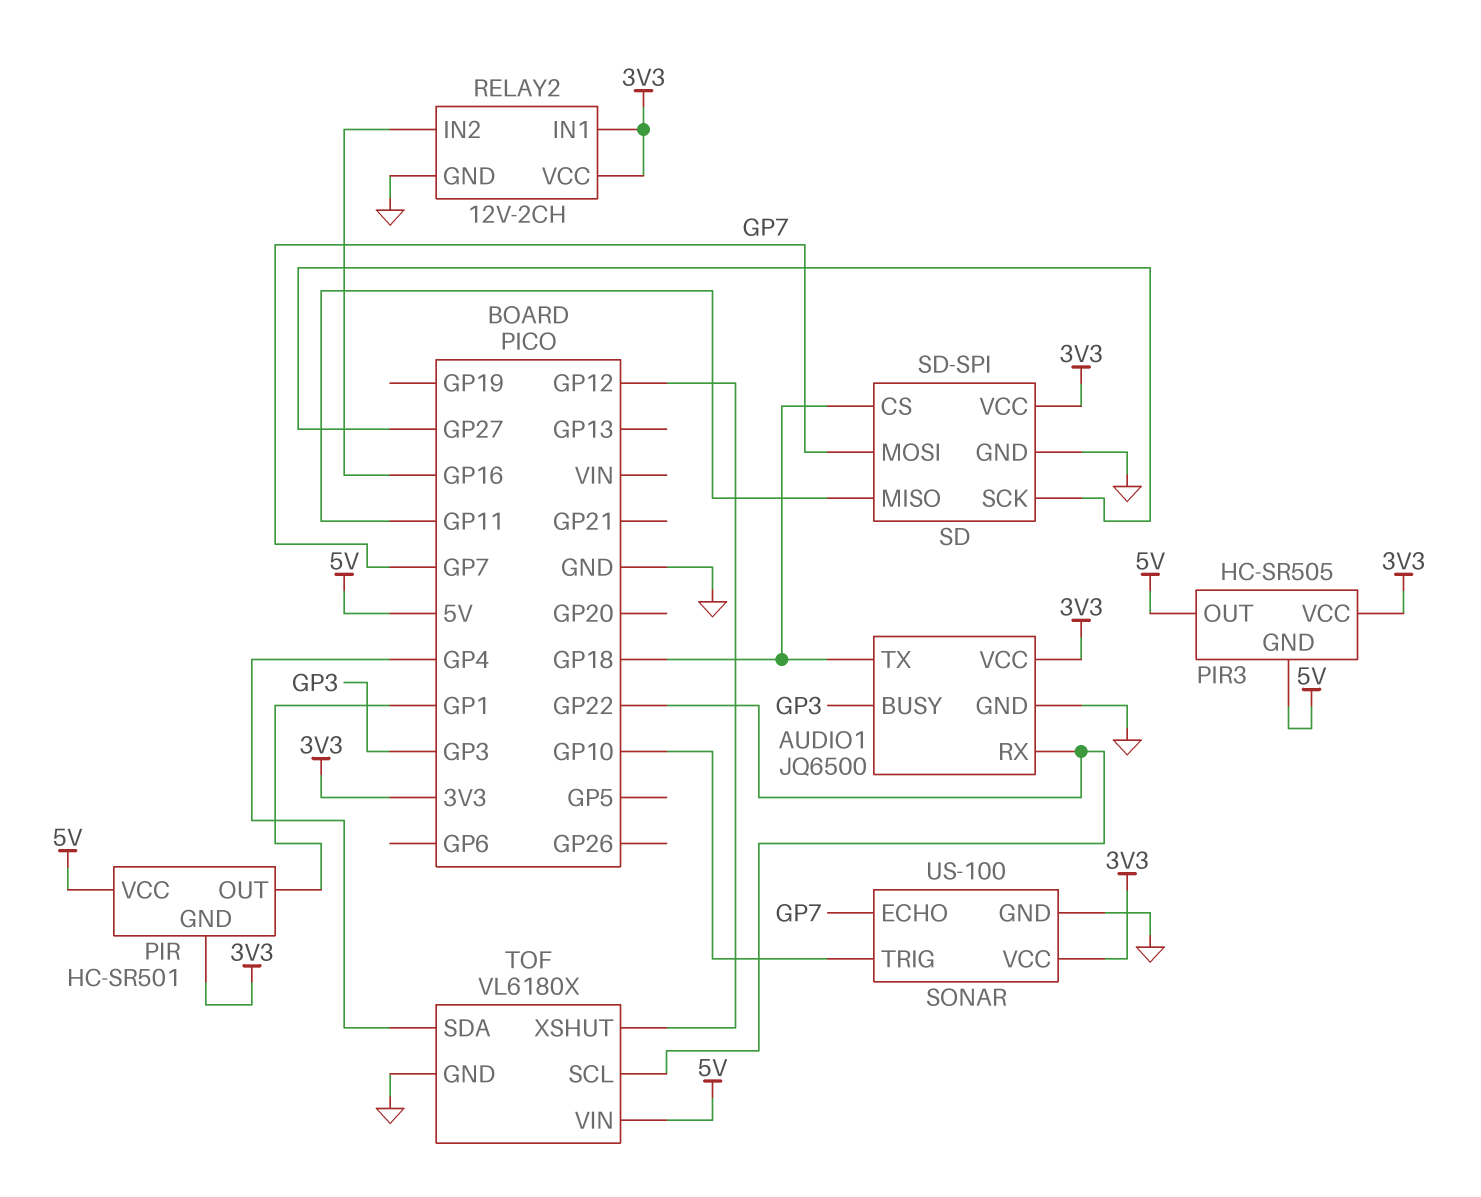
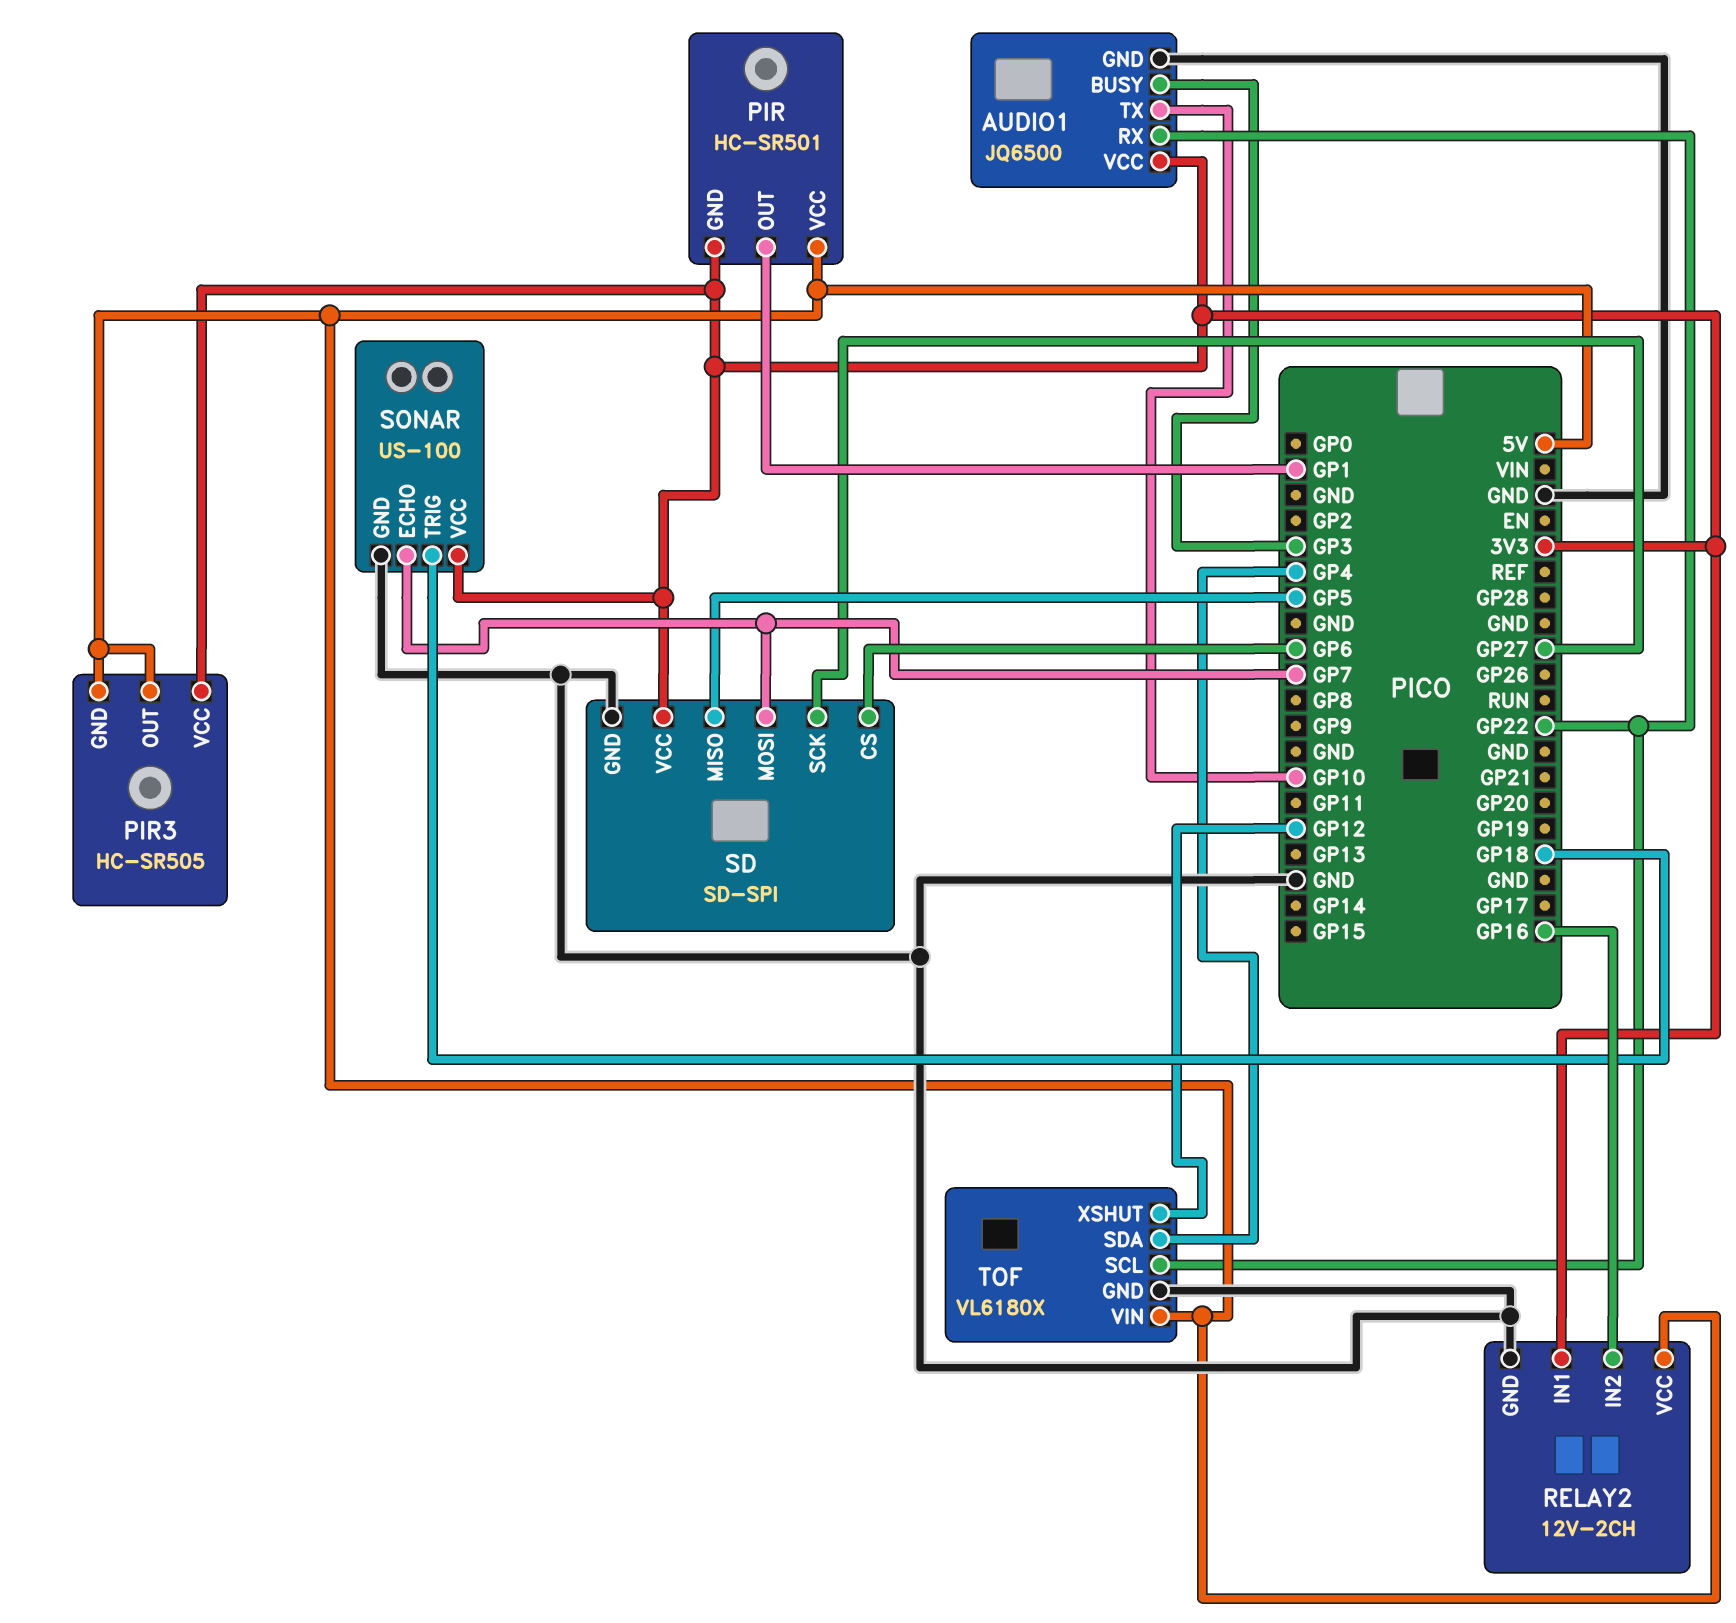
AUDIO1 pin TX: GP18 -> GP10
RELAY2 pin VCC: 3V3 -> 5V
SD pin CS: GP18 -> GP6
SD pin MISO: GP11 -> GP5
SONAR pin TRIG: GP10 -> GP18

